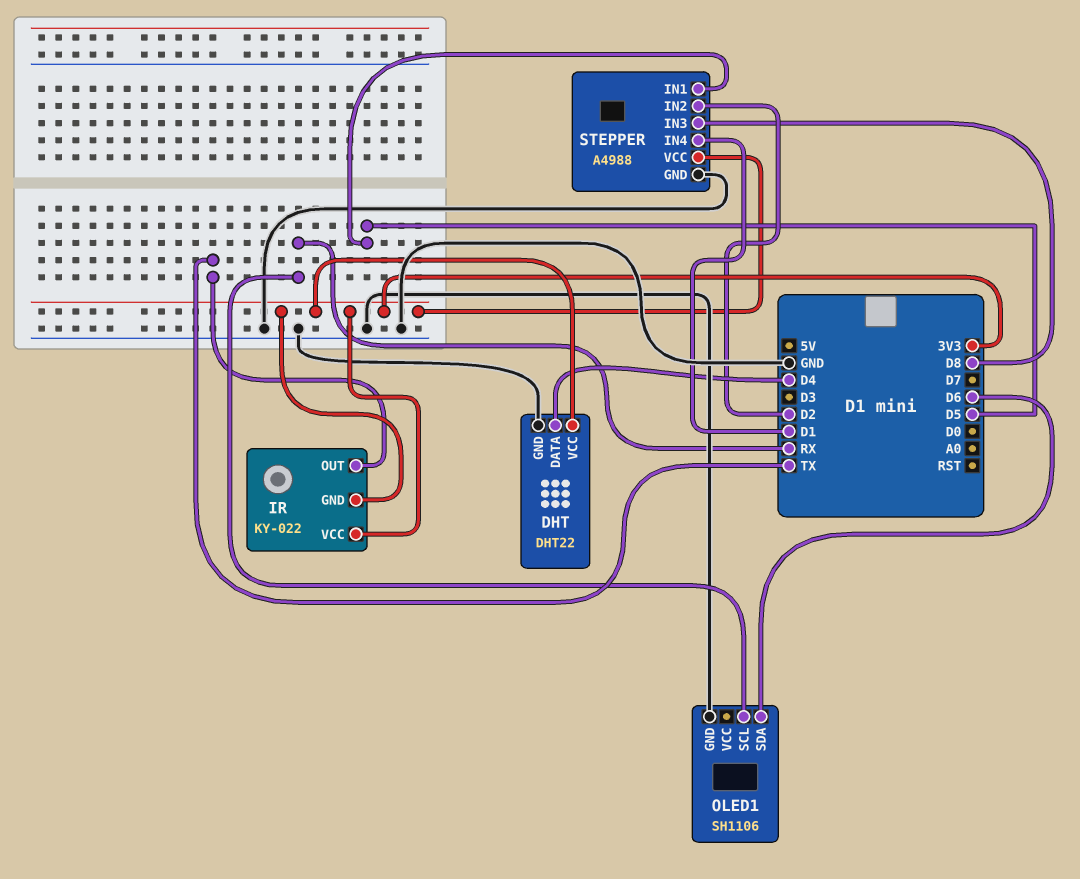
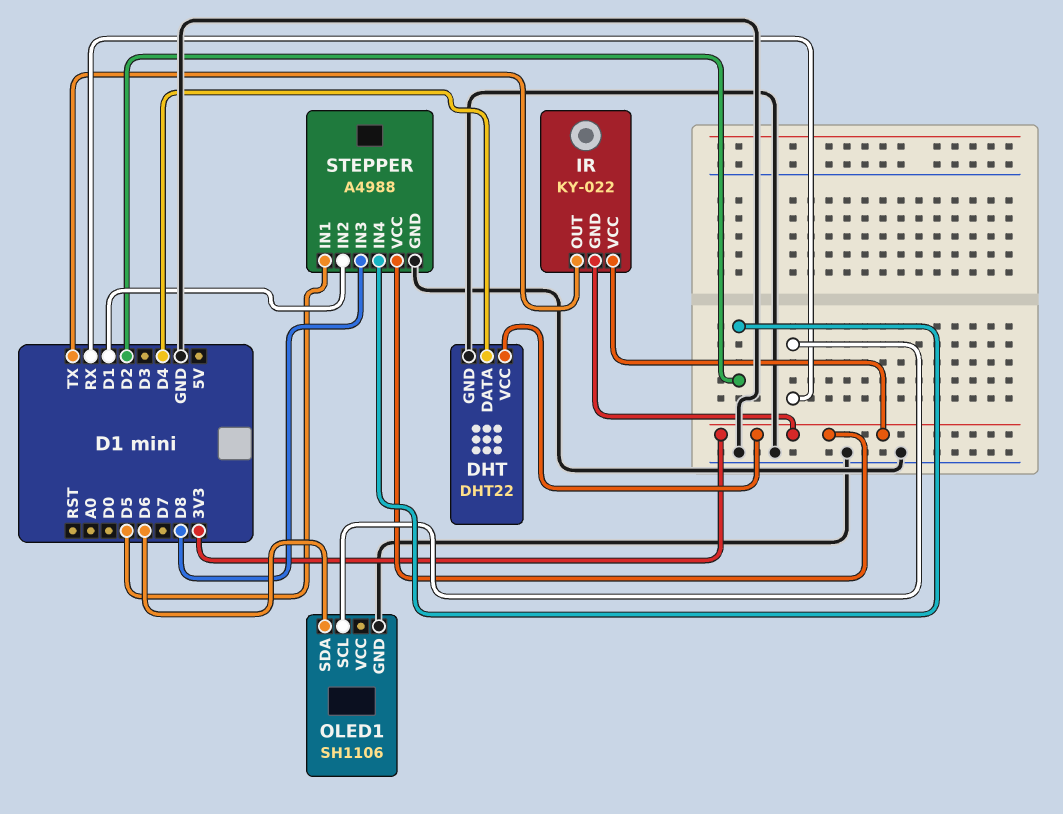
STEPPER pin IN2: D2 -> D1
STEPPER pin IN4: D1 -> D2

